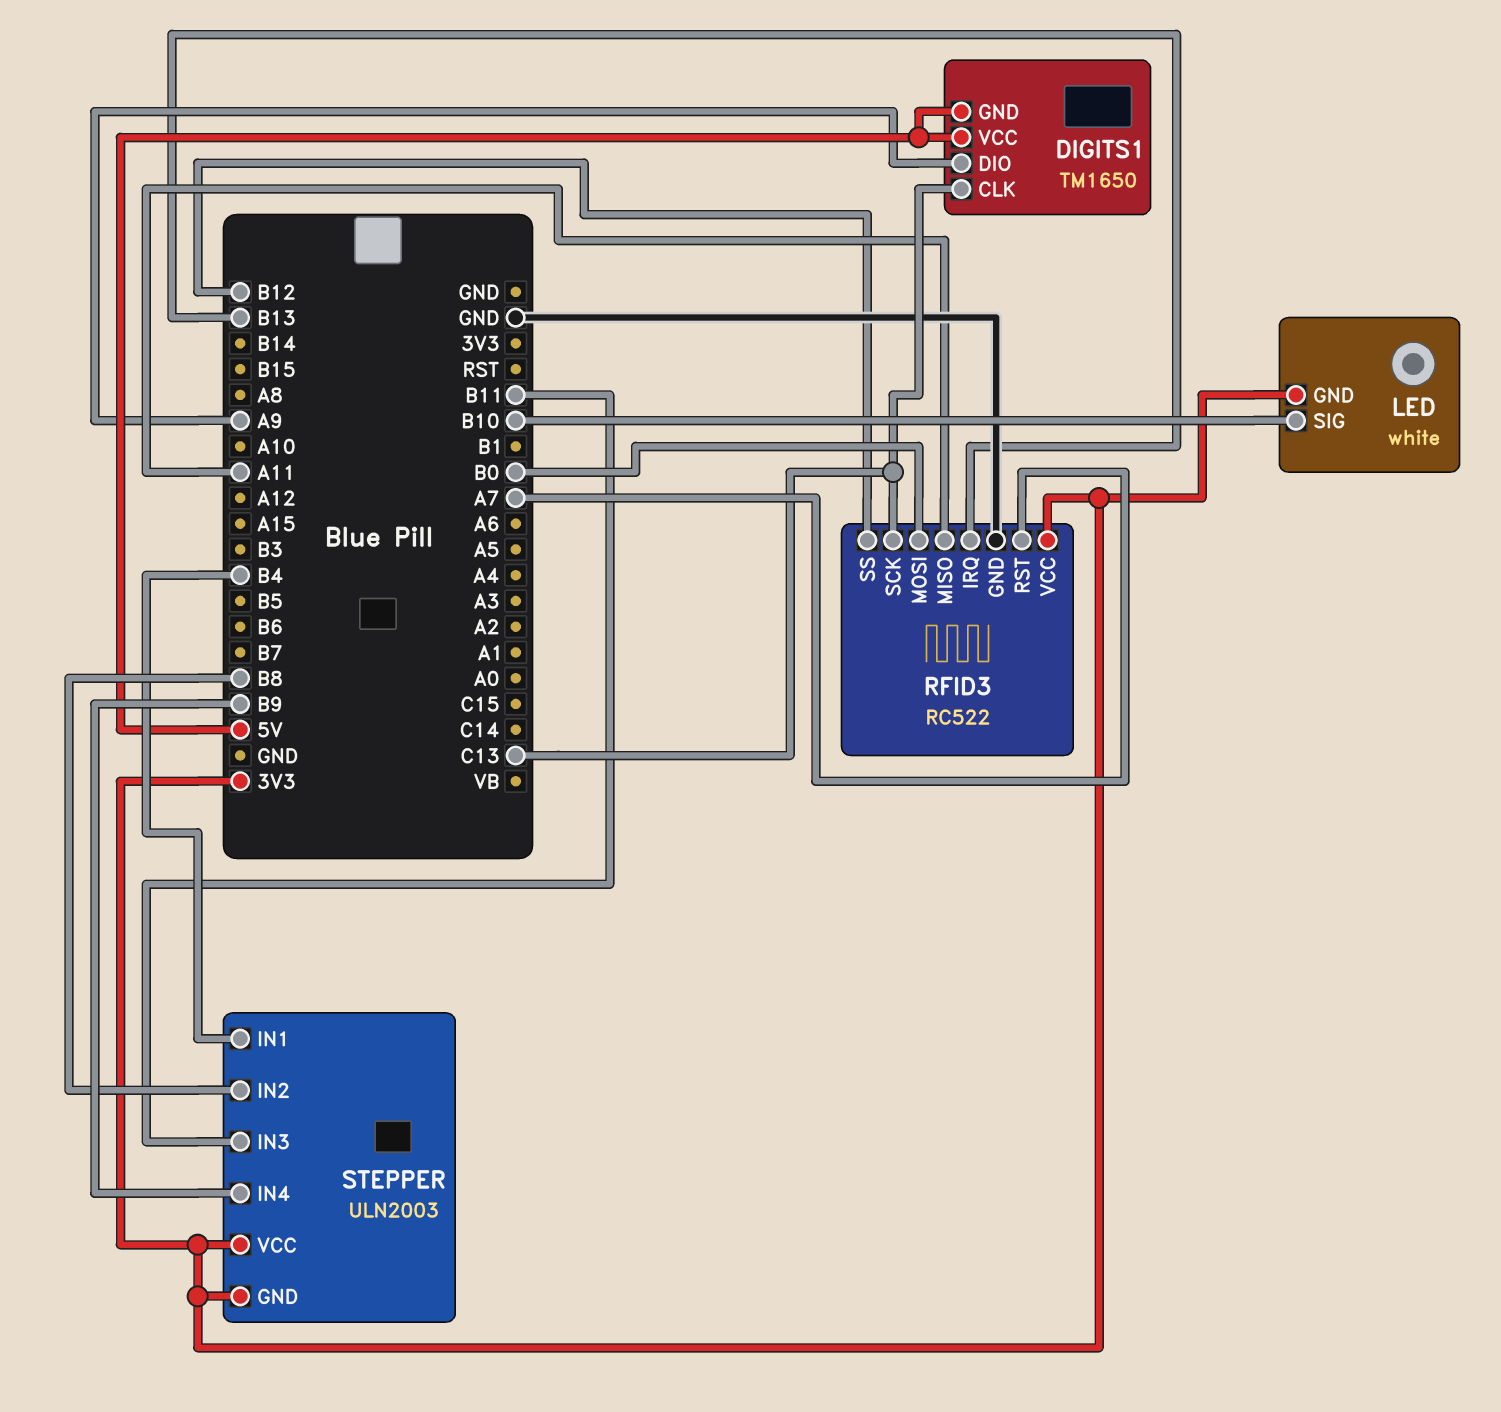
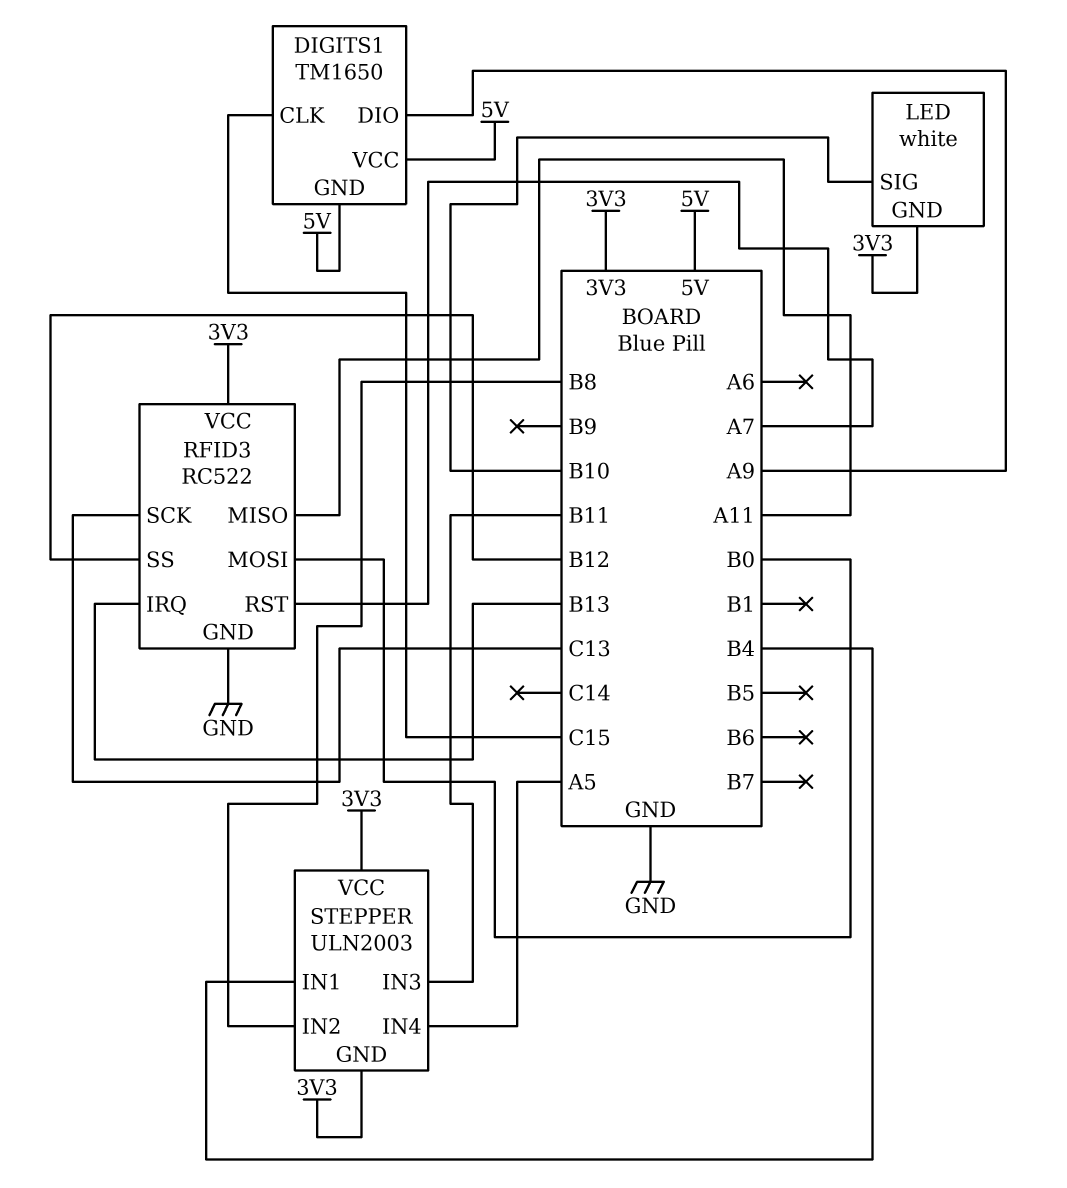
DIGITS1 pin CLK: C13 -> C15
STEPPER pin IN4: B9 -> A5

